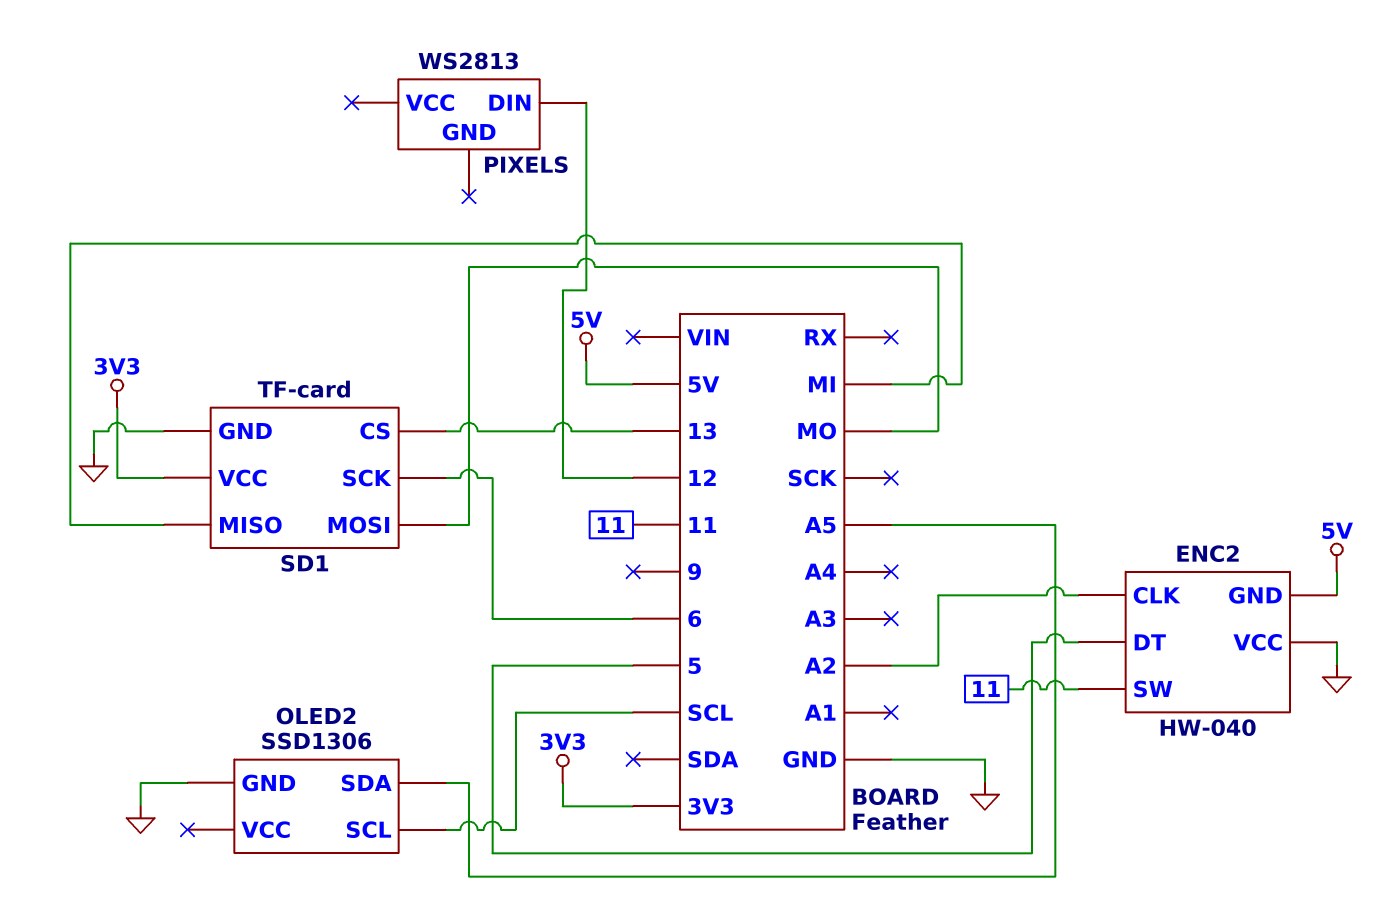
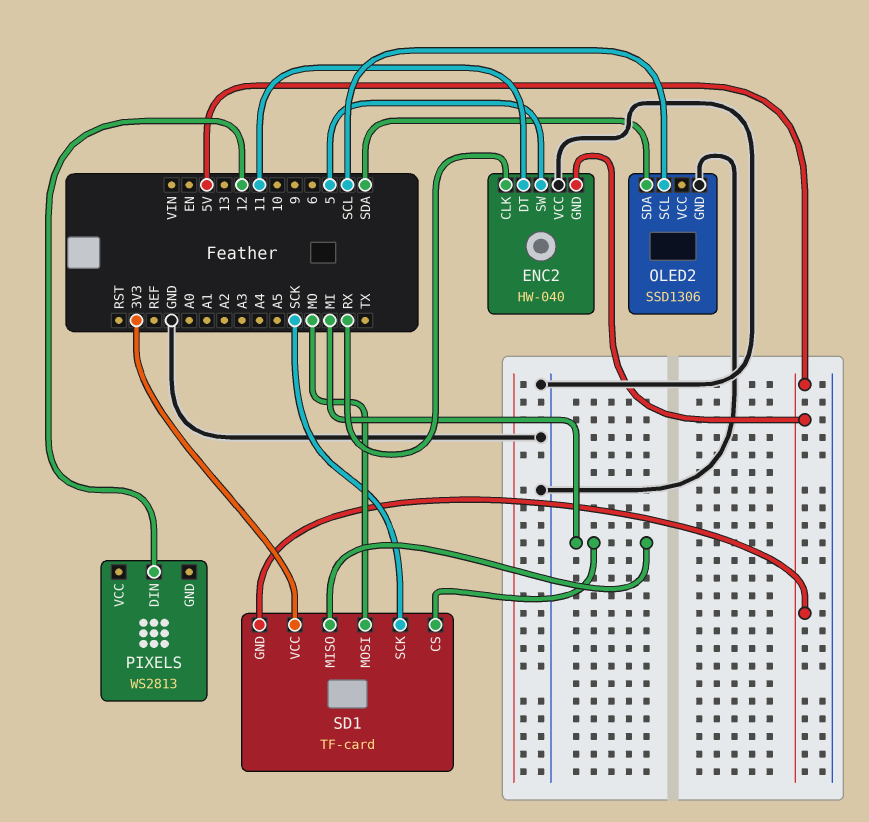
ENC2 pin CLK: A2 -> RX
ENC2 pin DT: 5 -> 11
ENC2 pin SW: 11 -> 5
OLED2 pin SDA: A5 -> SDA
SD1 pin CS: 13 -> MI
SD1 pin GND: GND -> 5V
SD1 pin SCK: 6 -> SCK

